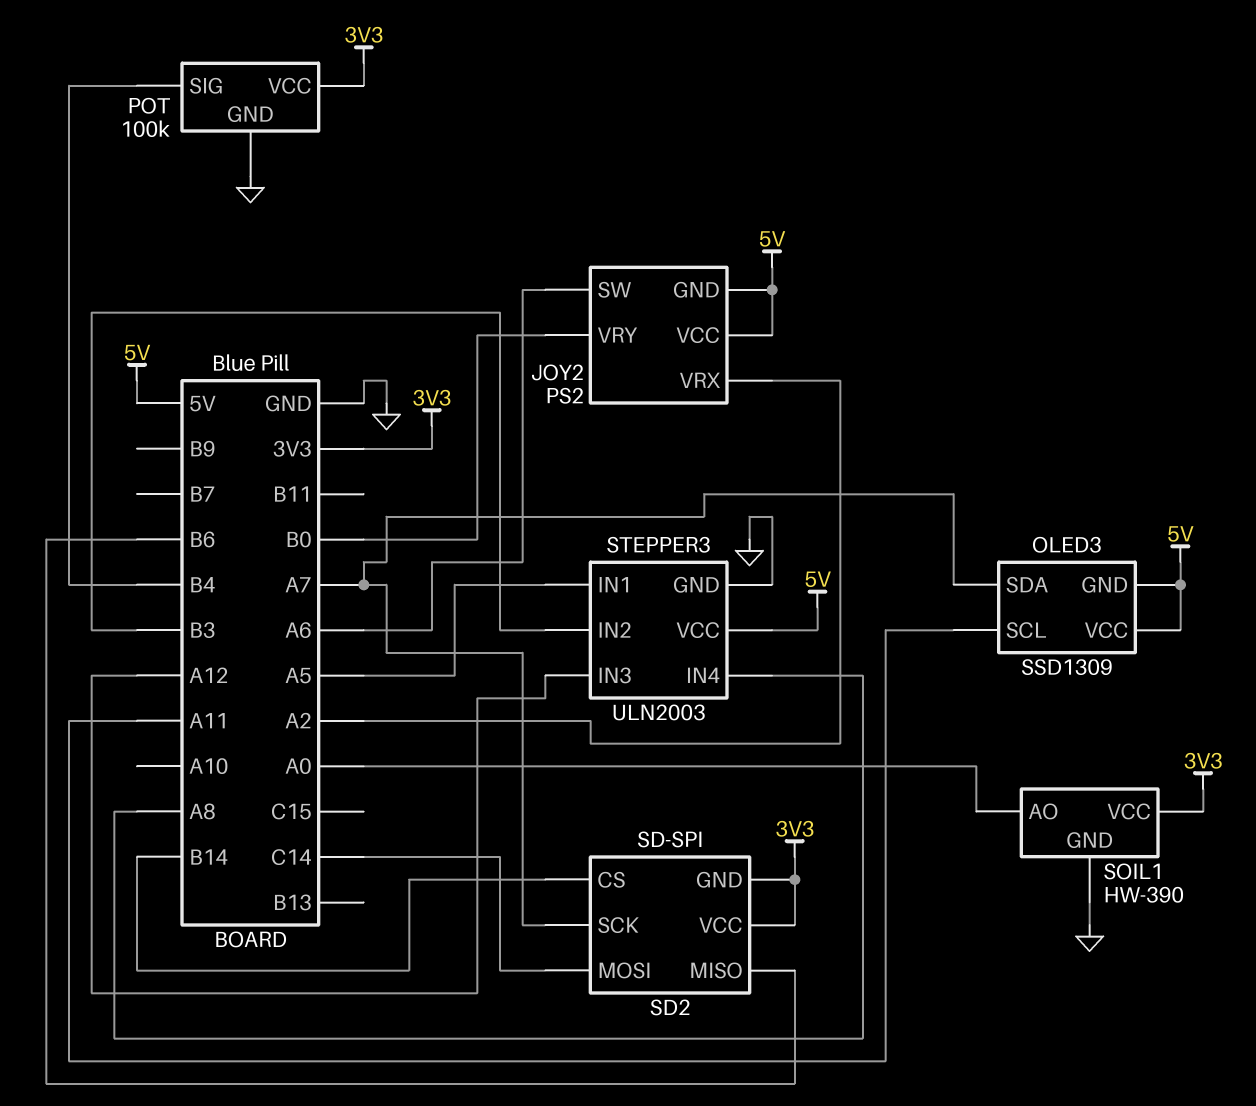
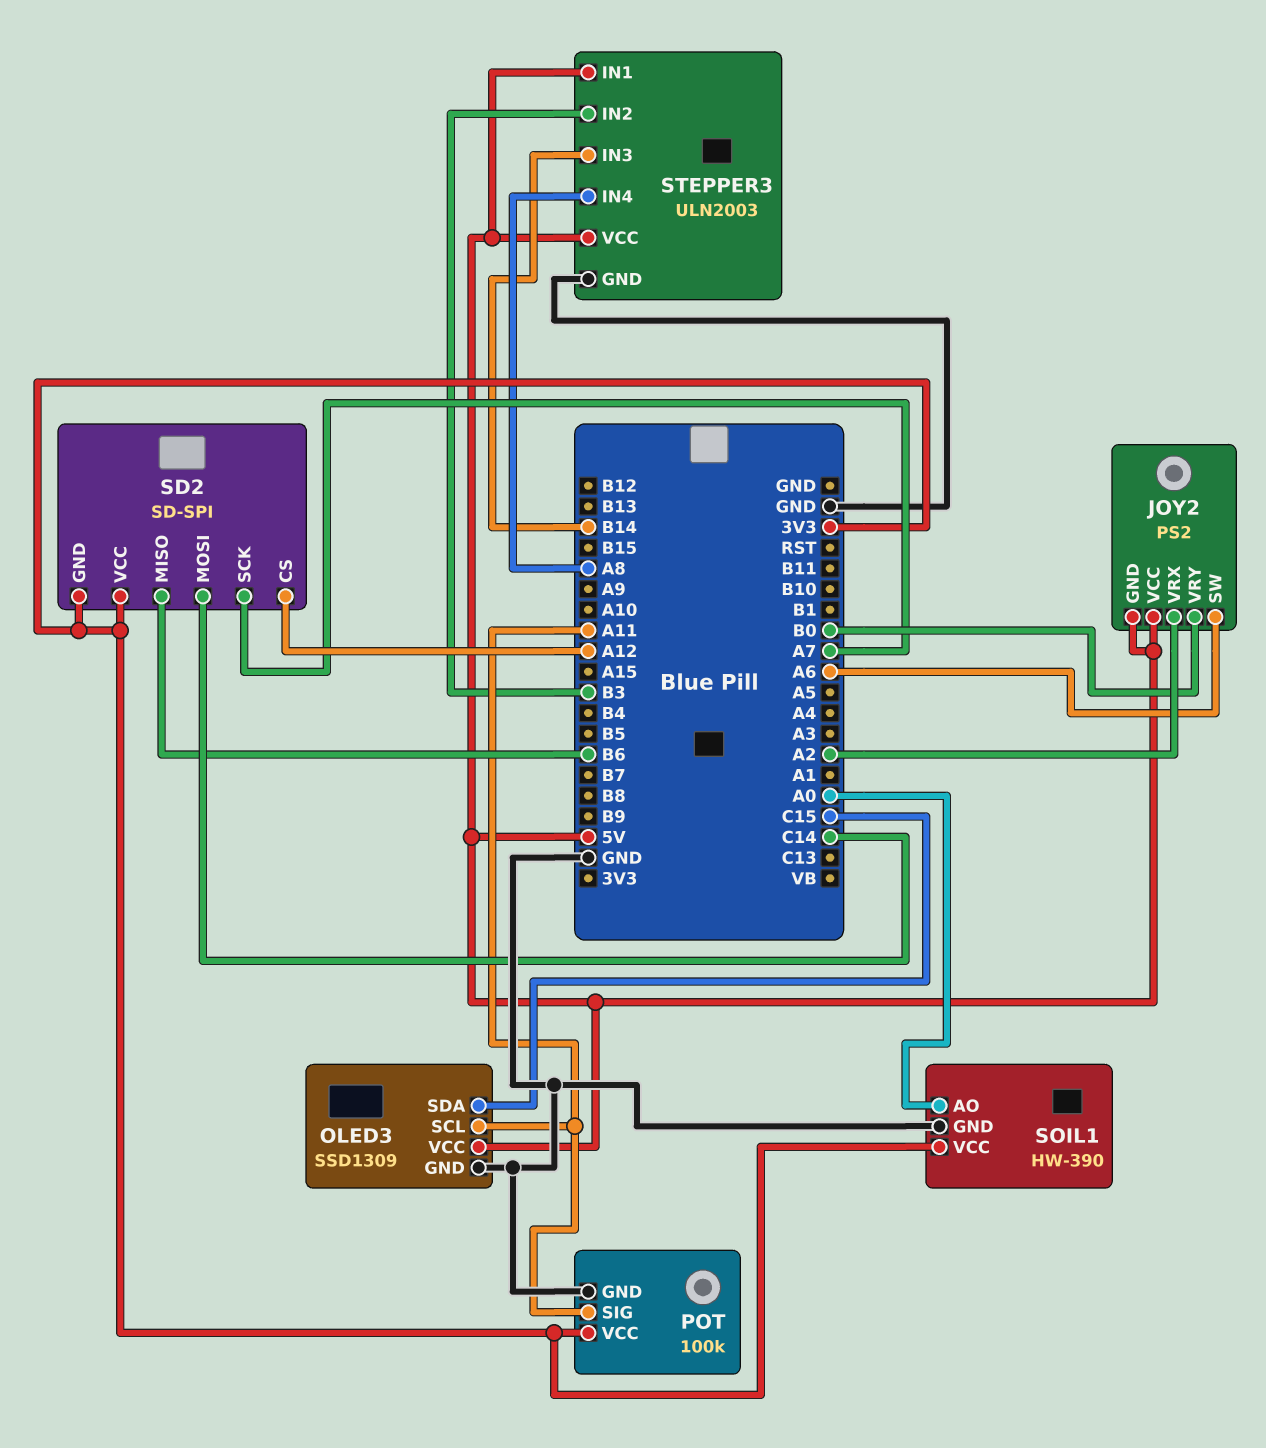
OLED3 pin GND: 5V -> GND
OLED3 pin SDA: A7 -> C15
POT pin SIG: B4 -> A11
SD2 pin CS: B14 -> A12
STEPPER3 pin IN1: A5 -> 5V
STEPPER3 pin IN3: A12 -> B14

